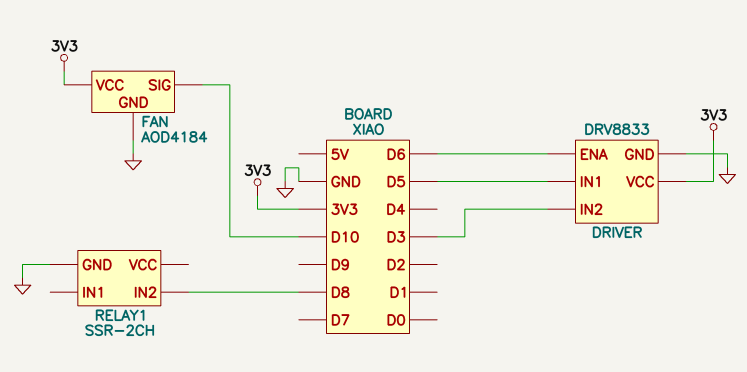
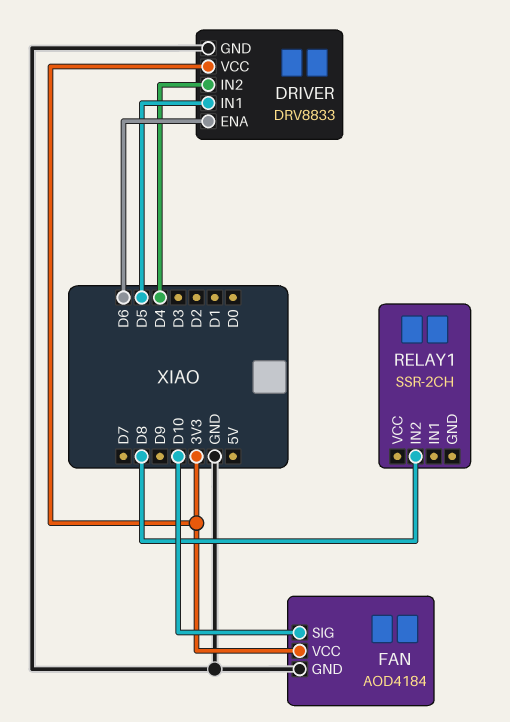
DRIVER pin IN2: D3 -> D4
RELAY1 pin GND: GND -> none

